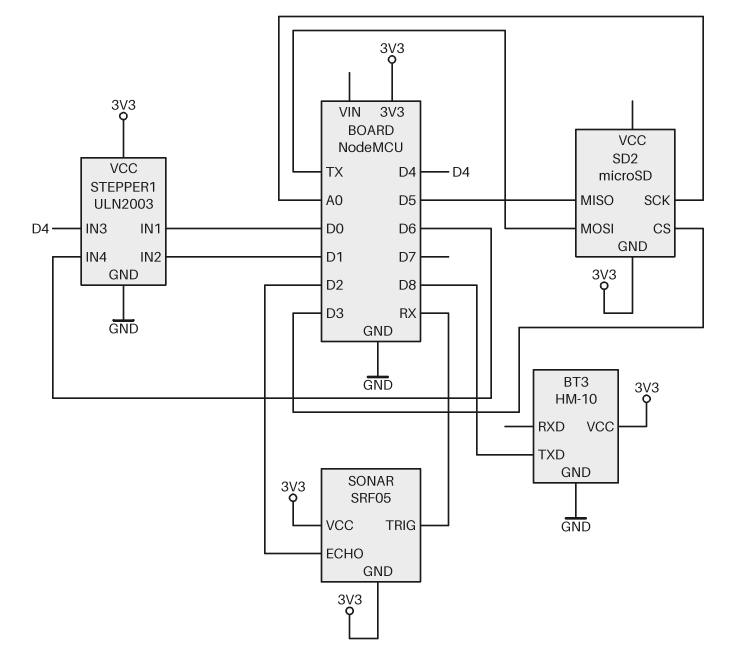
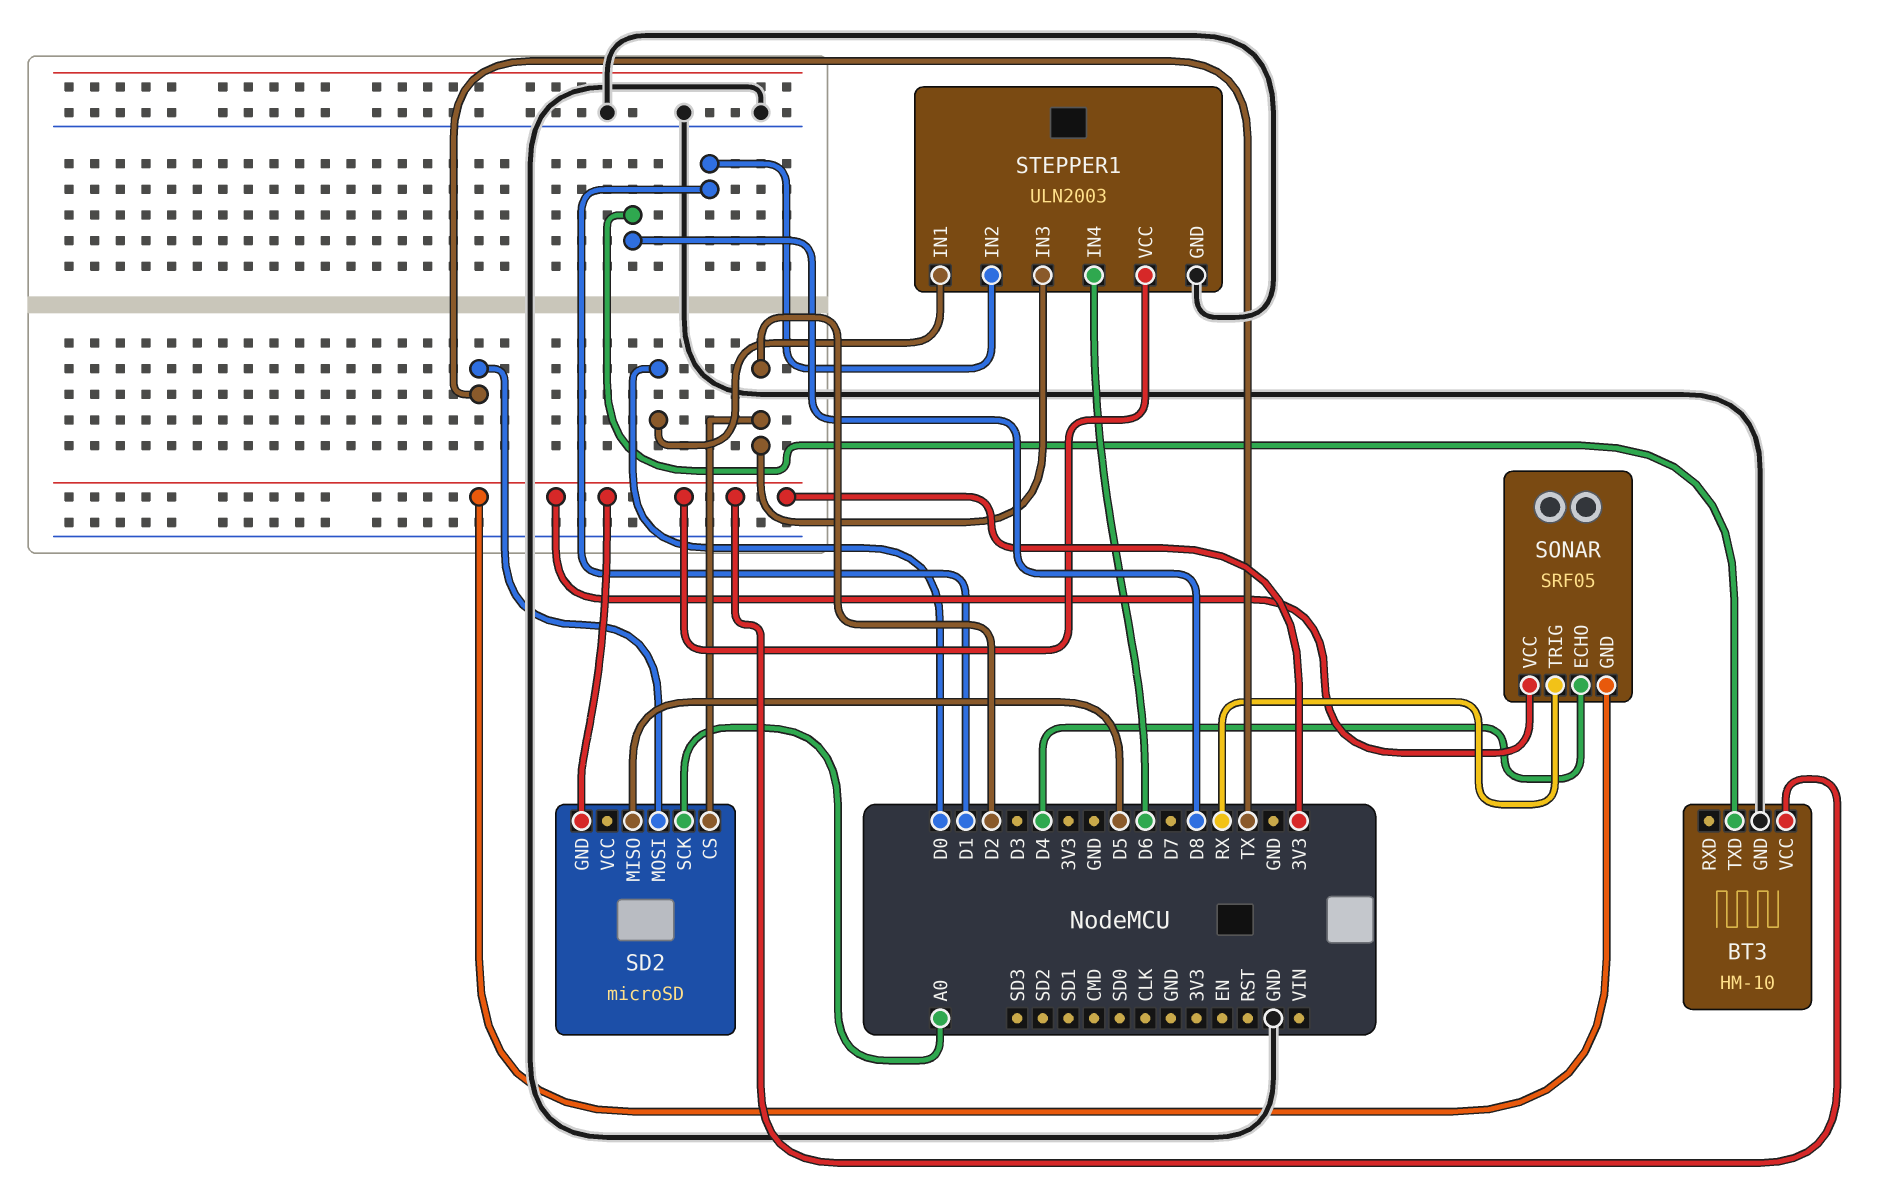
SD2 pin CS: D3 -> D2
SONAR pin ECHO: D2 -> D4
STEPPER1 pin IN3: D4 -> D2

